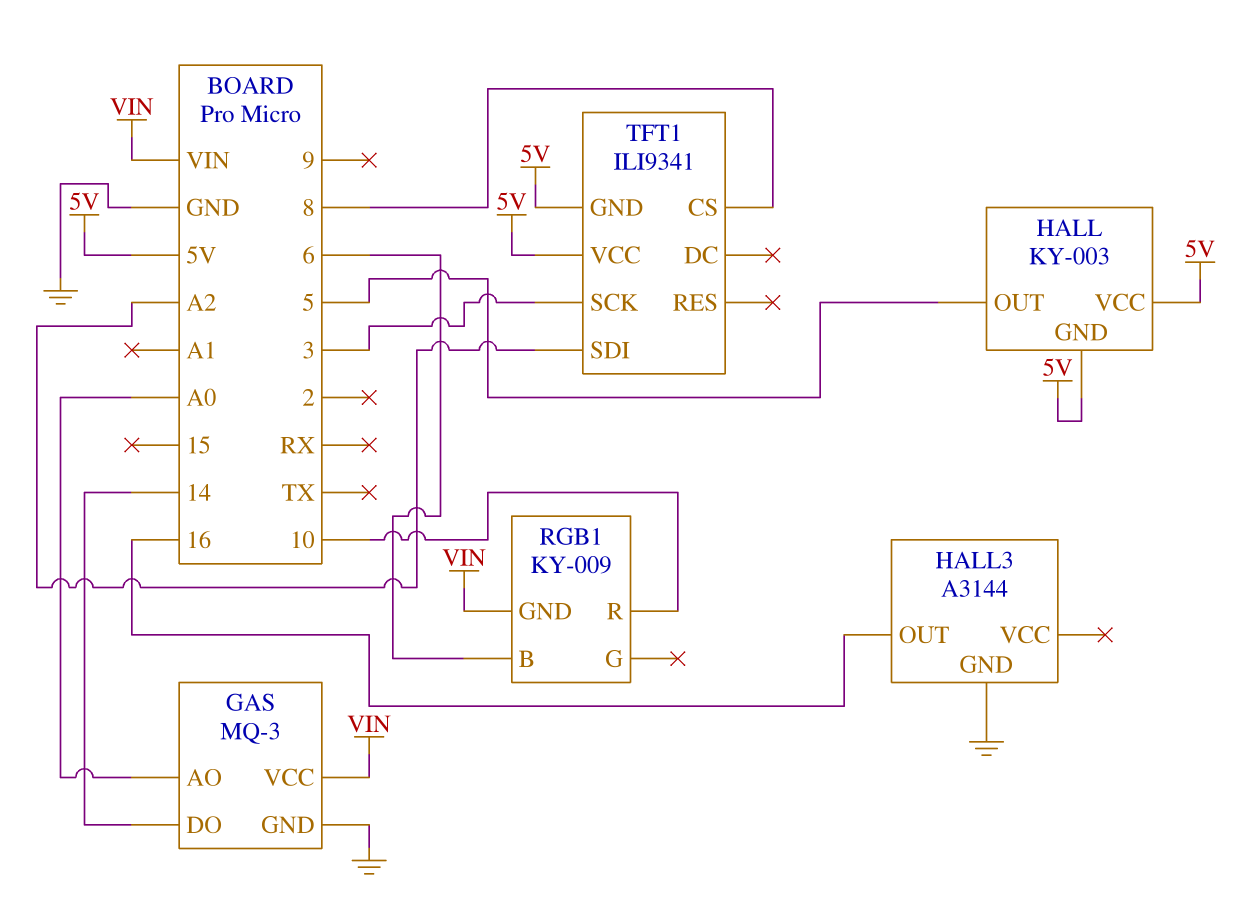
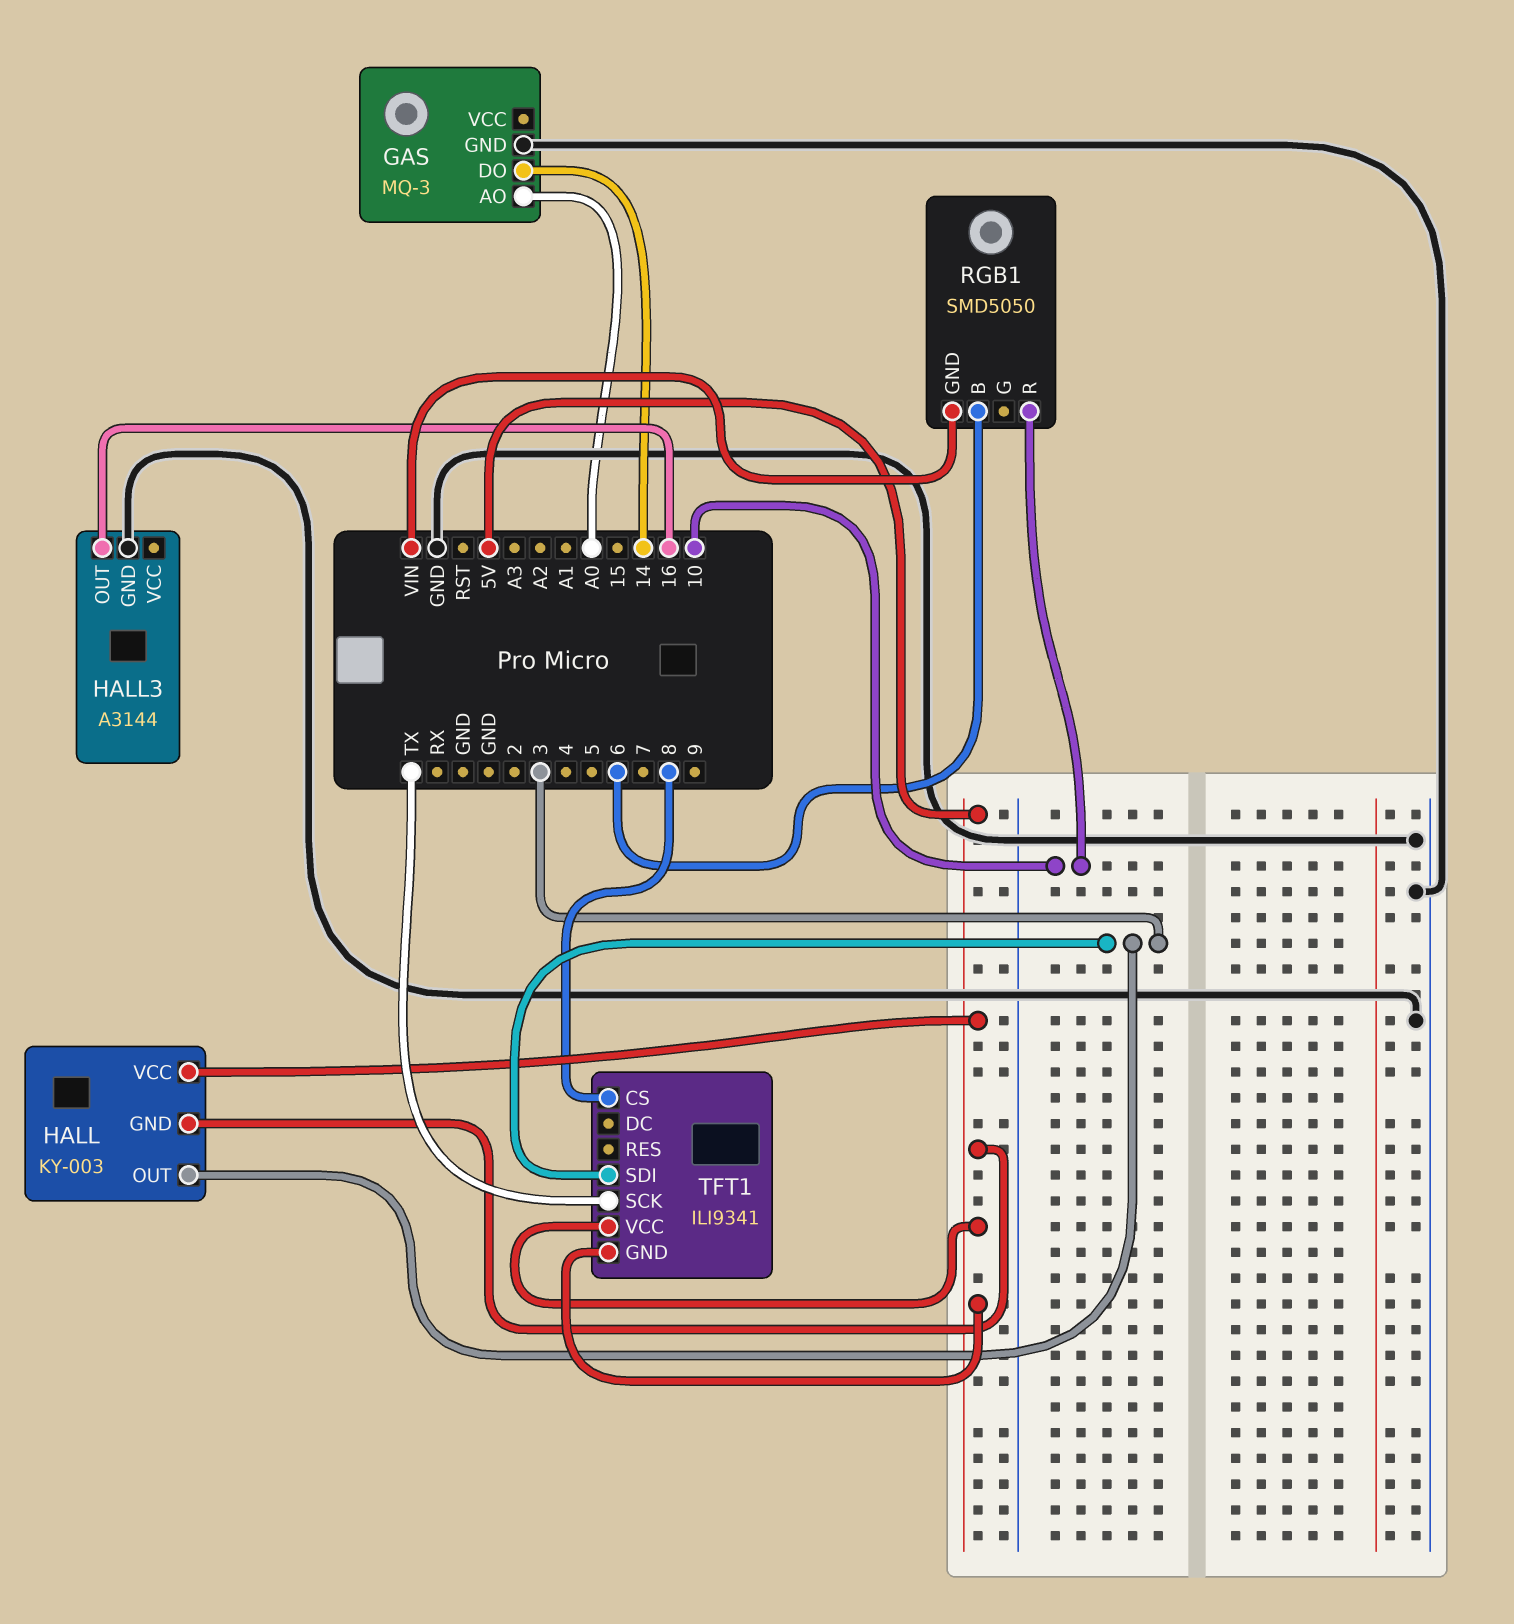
GAS pin VCC: VIN -> none
HALL pin OUT: 5 -> 3
RGB1: KY-009 -> SMD5050
TFT1 pin SCK: 3 -> TX
TFT1 pin SDI: A2 -> 3

